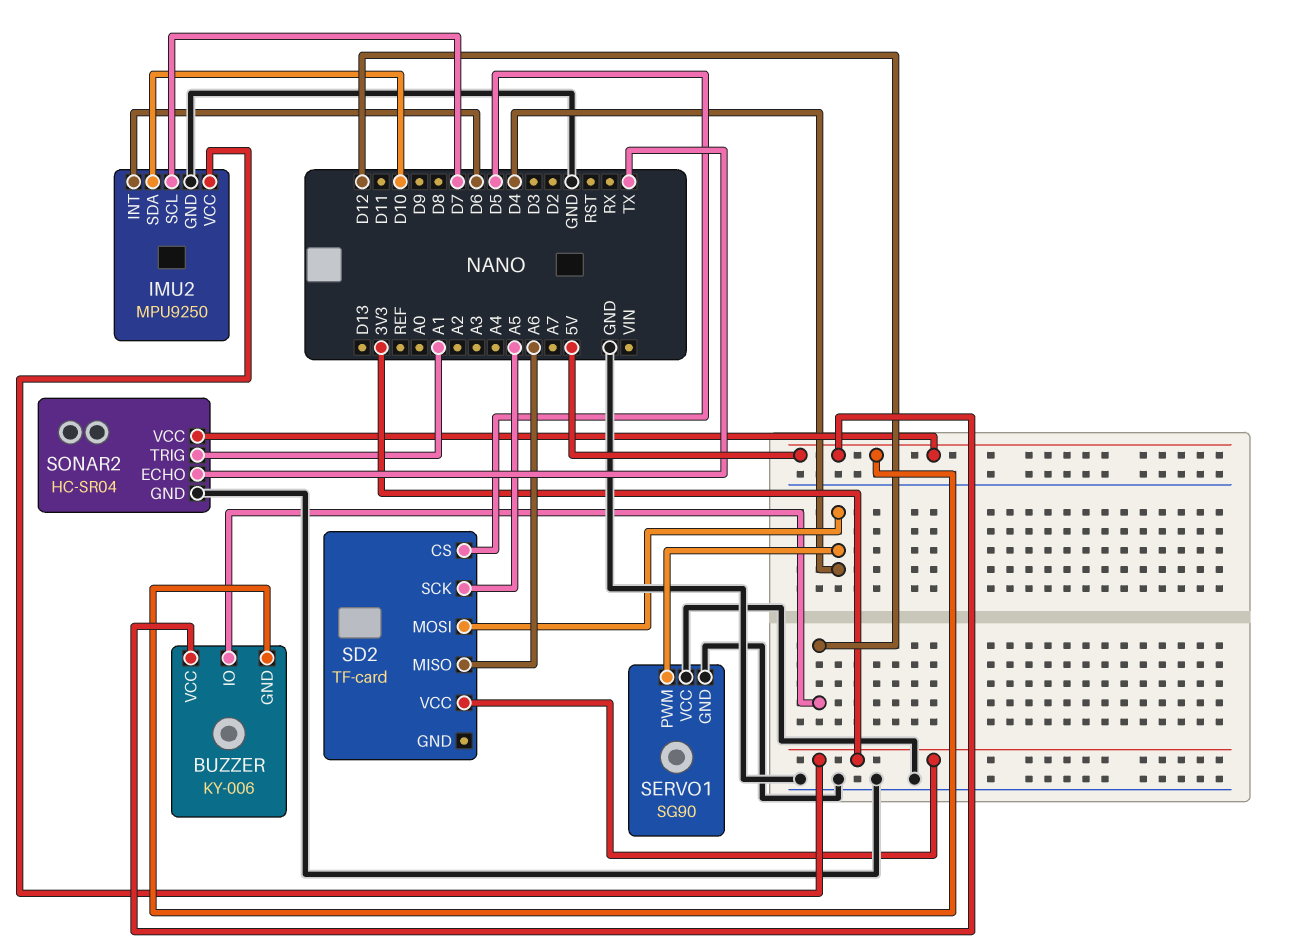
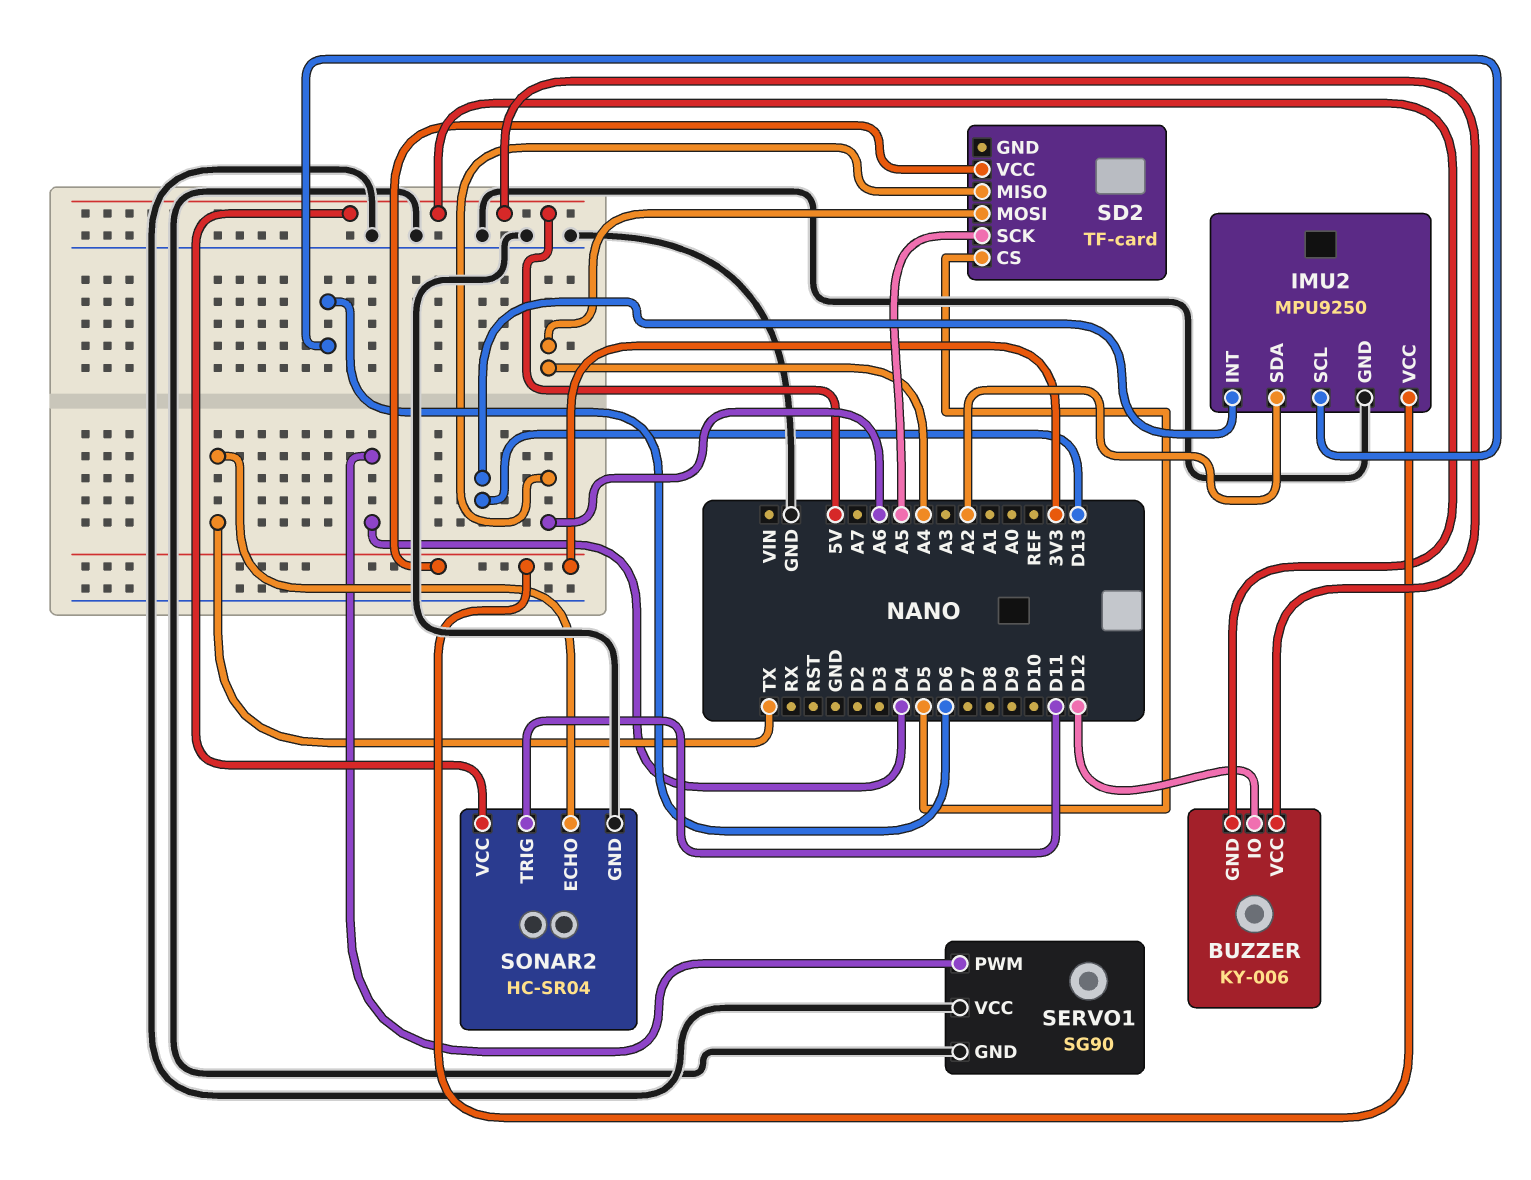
IMU2 pin INT: D6 -> D13
IMU2 pin SCL: D7 -> D6
IMU2 pin SDA: D10 -> A2
SD2 pin MOSI: D4 -> A4
SONAR2 pin TRIG: A1 -> D11

